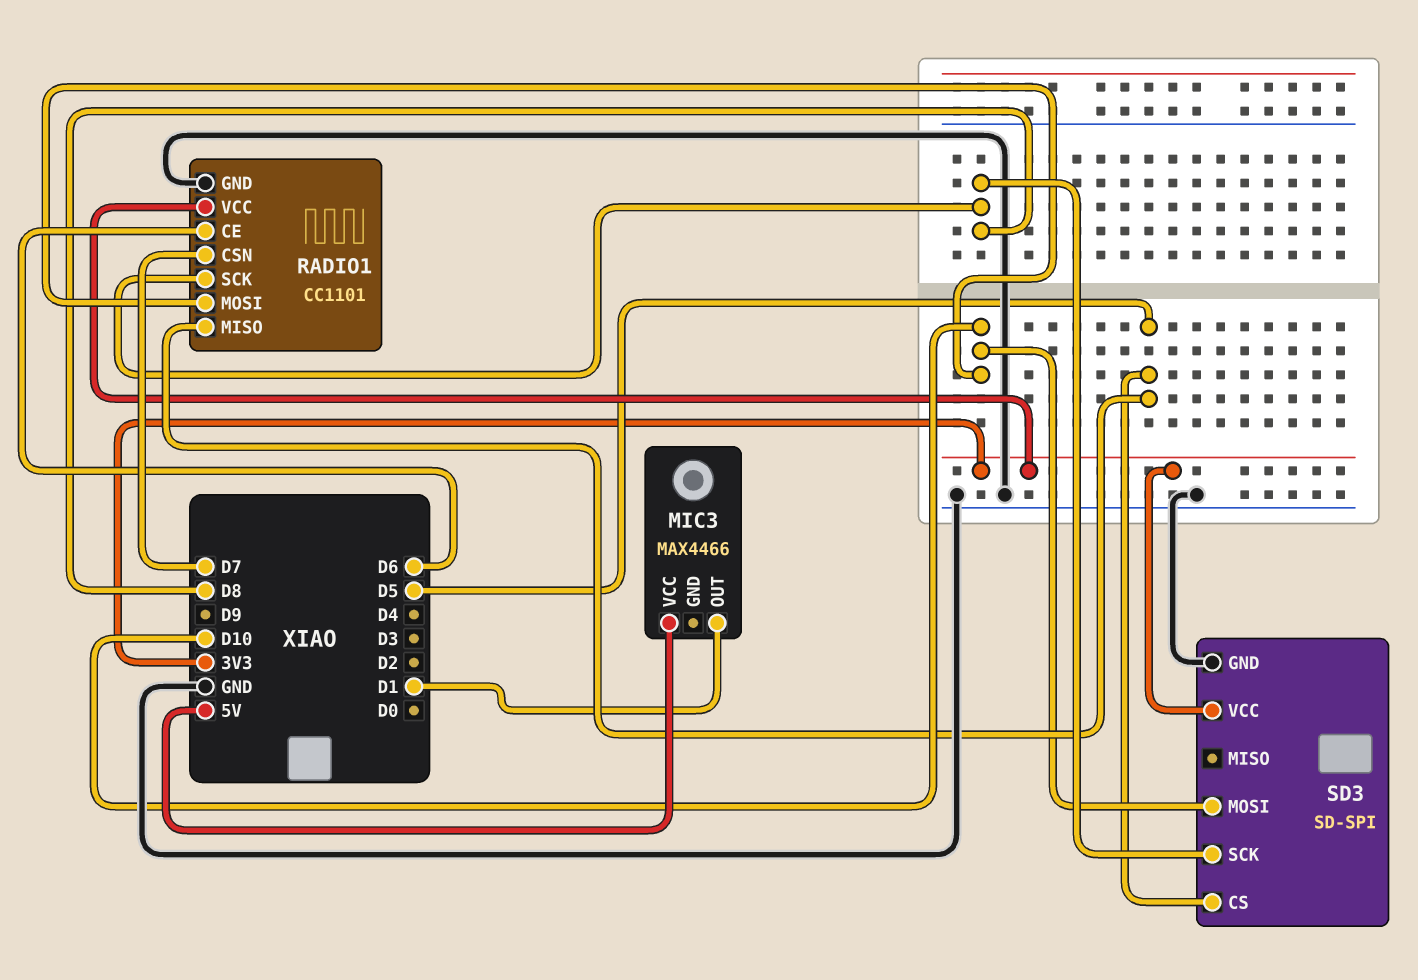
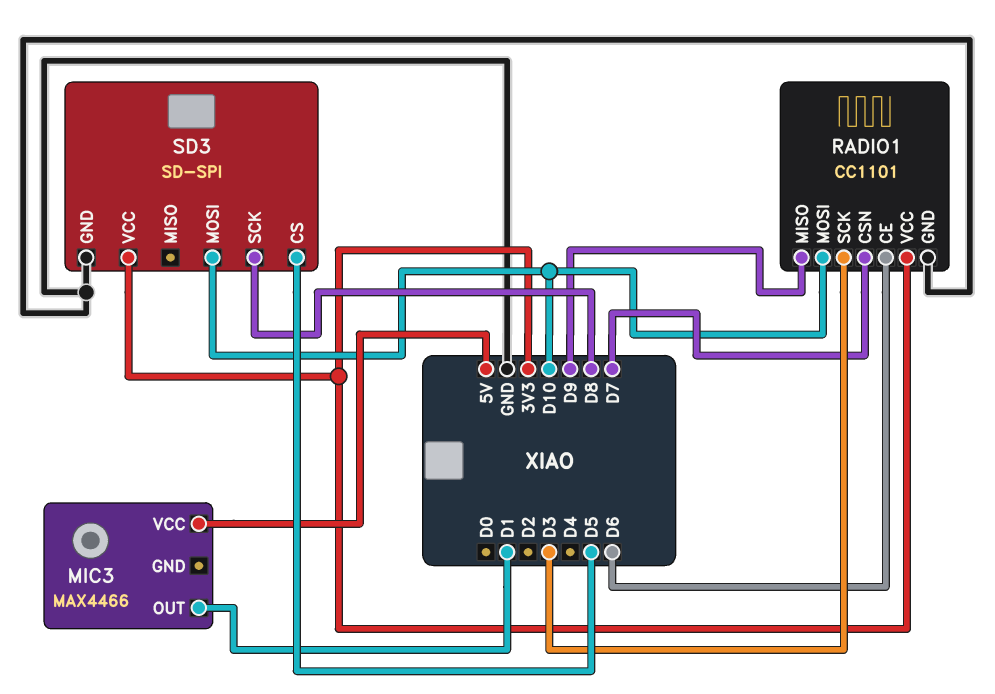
RADIO1 pin MISO: D5 -> D9
RADIO1 pin SCK: D8 -> D3

